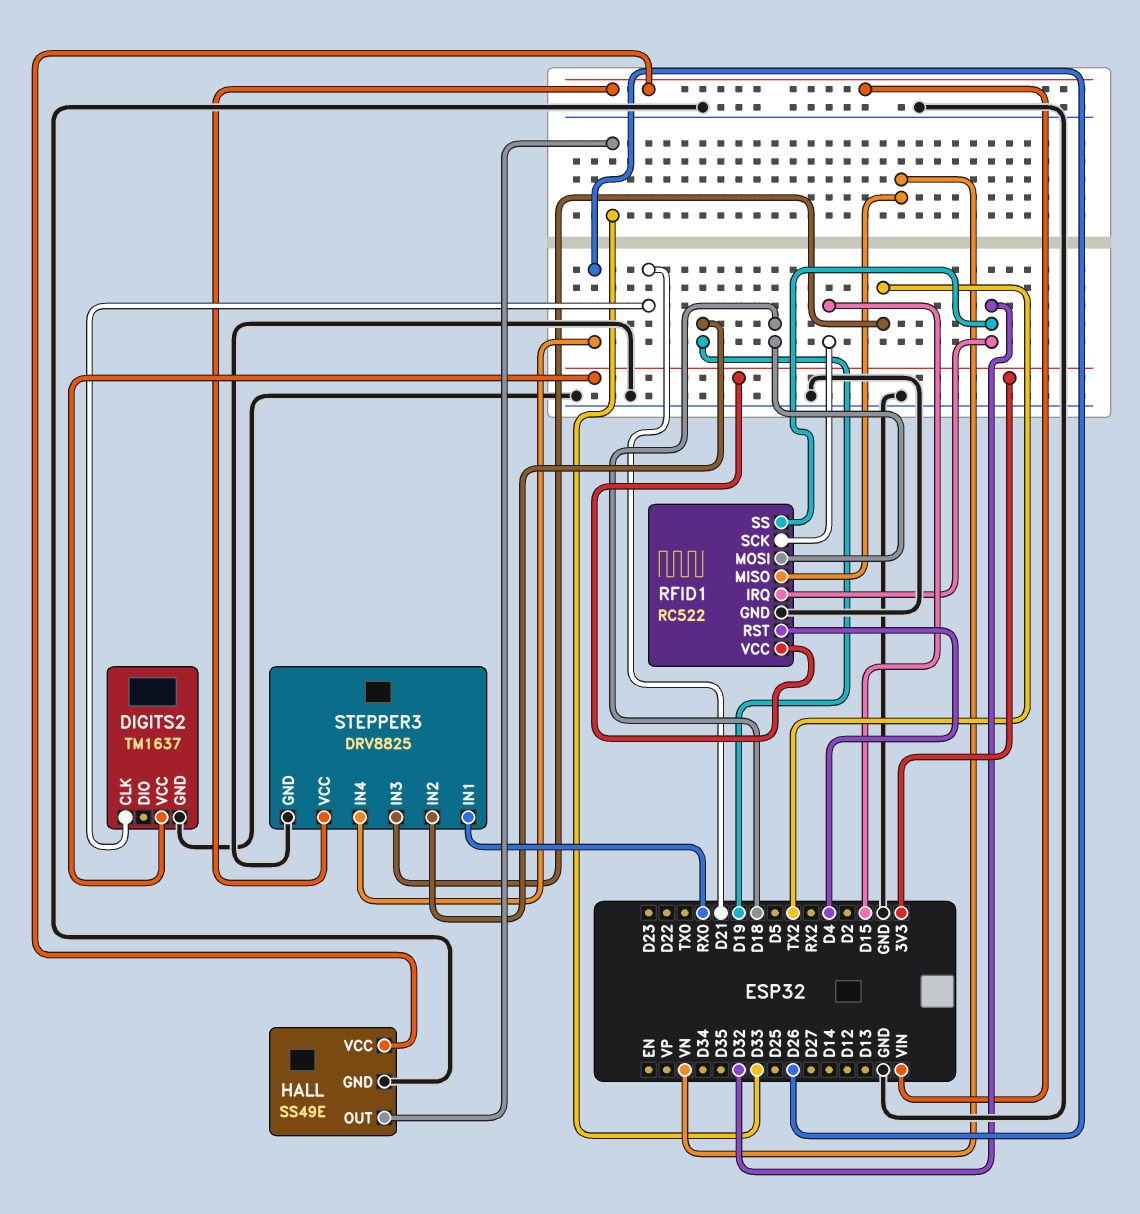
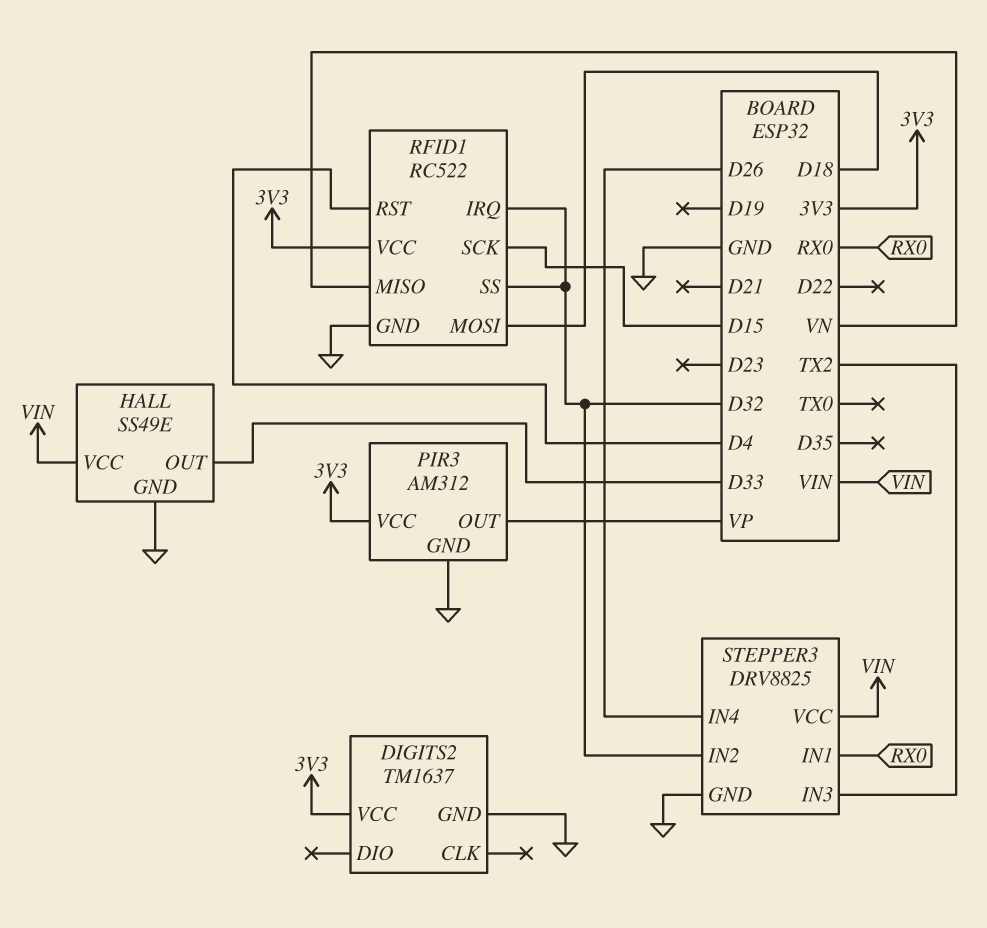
DIGITS2 pin CLK: D21 -> none
PIR3: none -> AM312
PIR3 pin GND: none -> GND
PIR3 pin OUT: none -> VP
PIR3 pin VCC: none -> 3V3
STEPPER3 pin IN2: D19 -> D32

